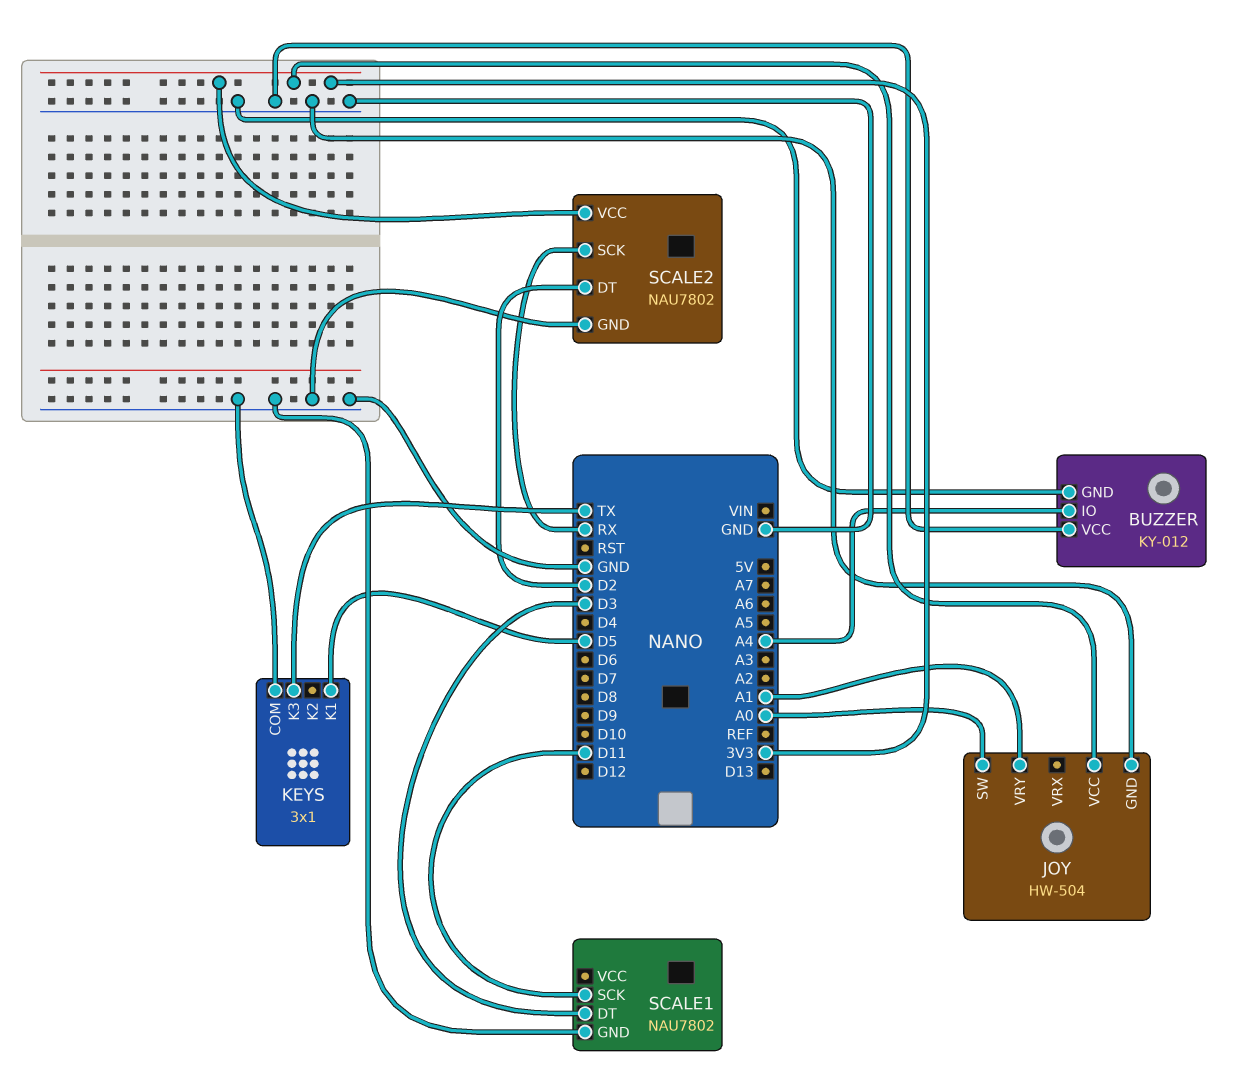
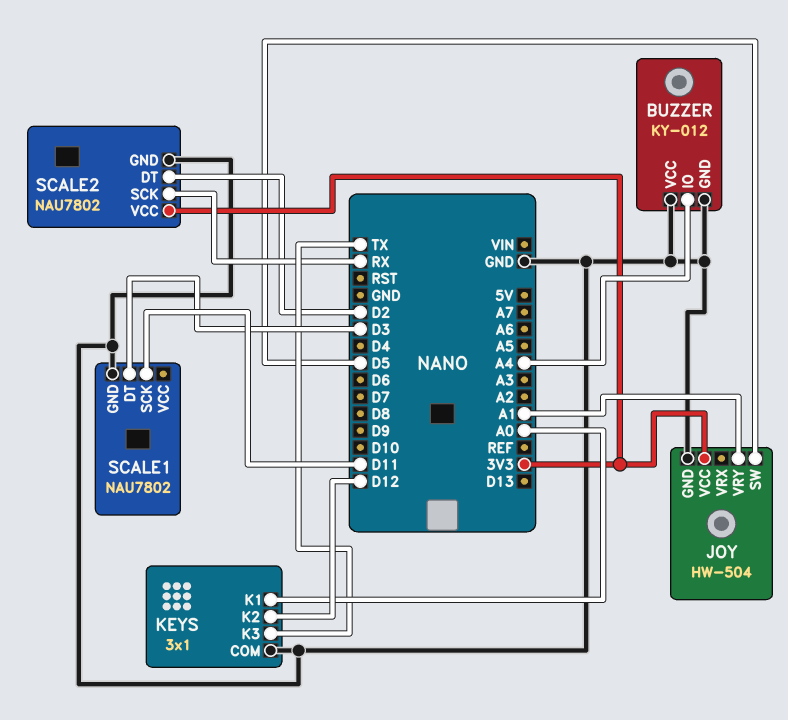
JOY pin SW: A0 -> D5
KEYS pin K1: D5 -> A0
KEYS pin K2: none -> D12

